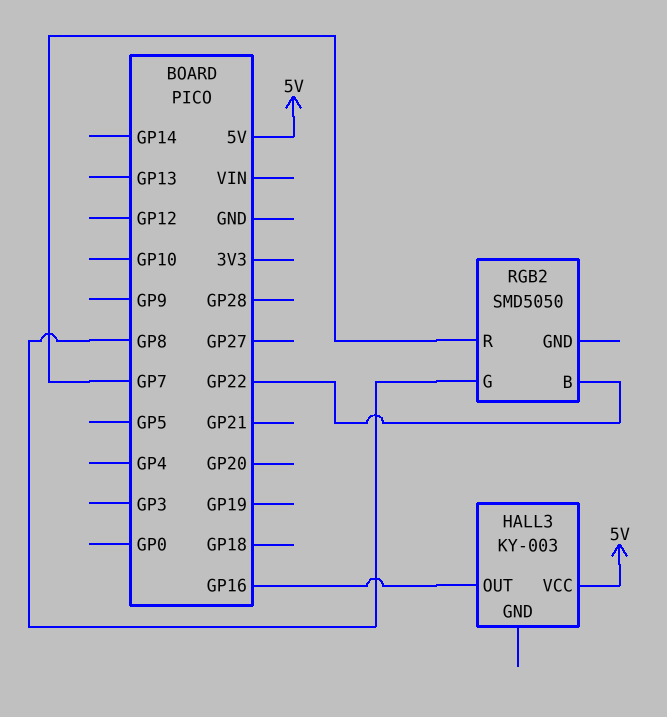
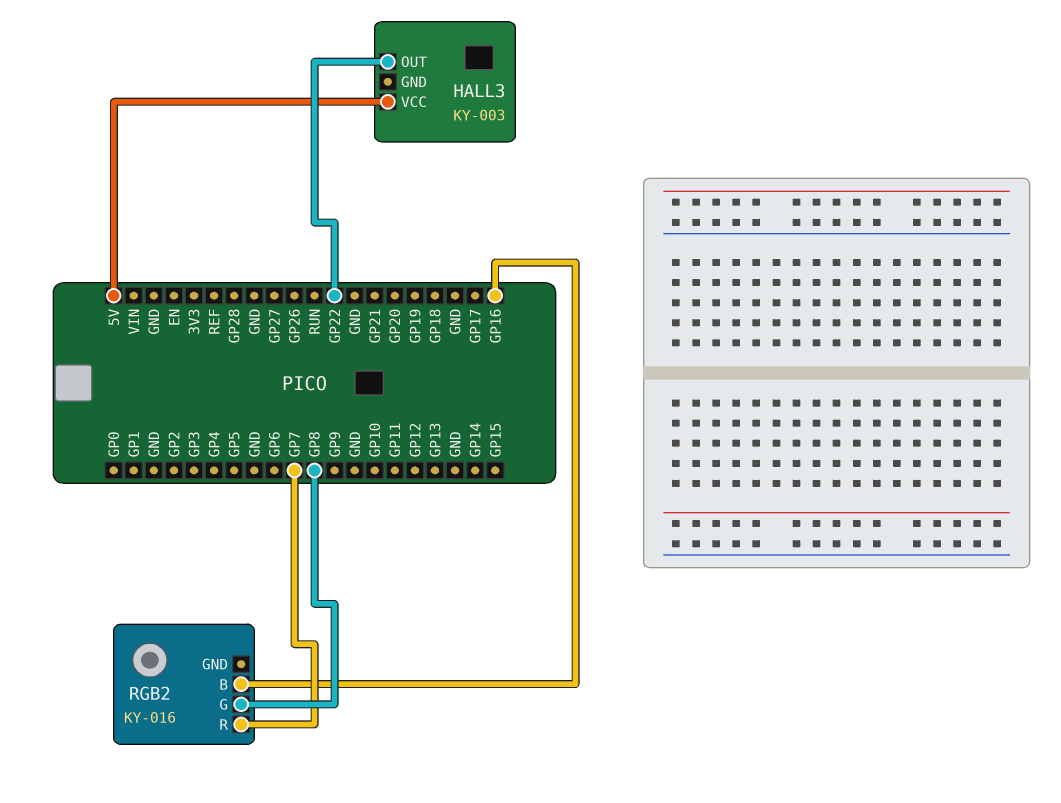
HALL3 pin OUT: GP16 -> GP22
RGB2: SMD5050 -> KY-016
RGB2 pin B: GP22 -> GP16

